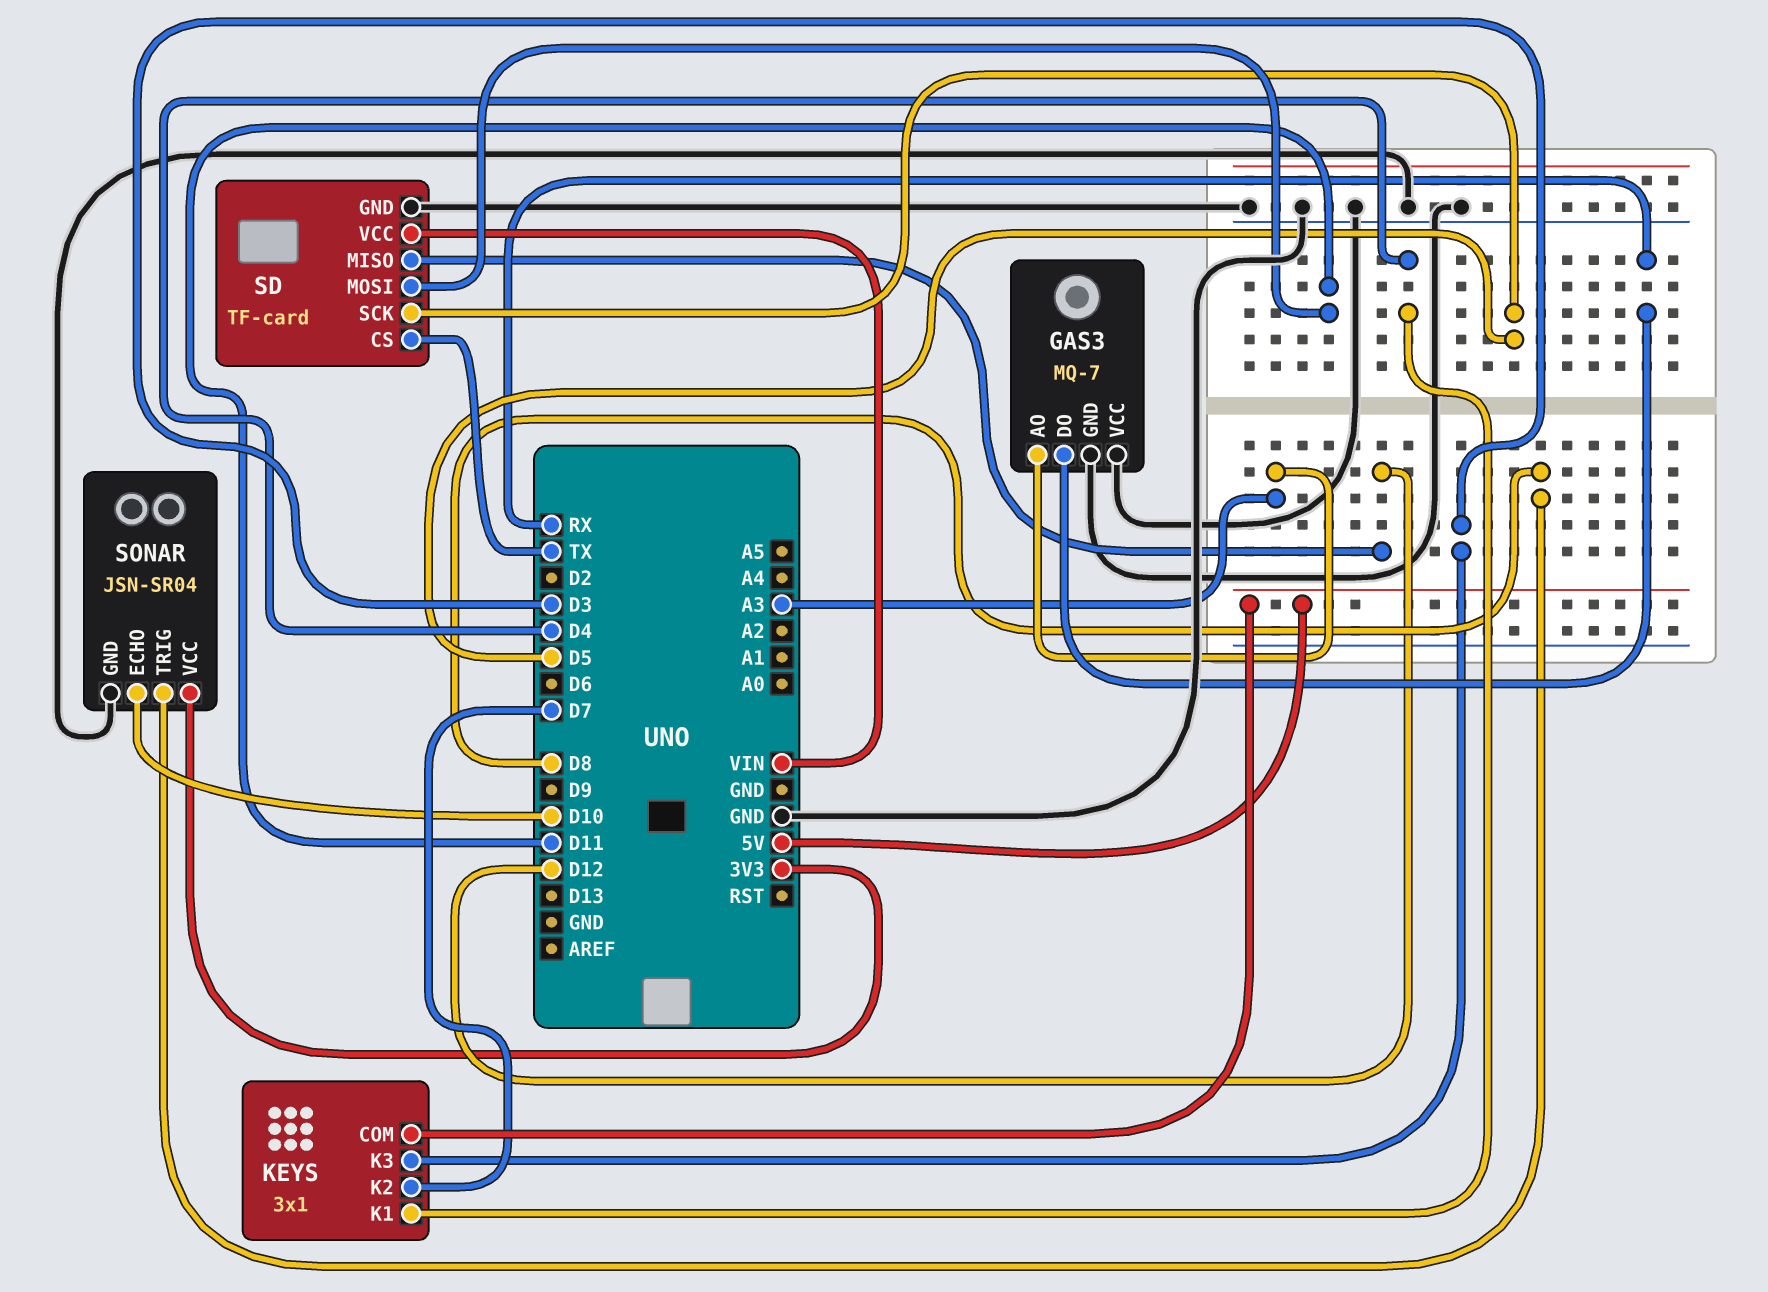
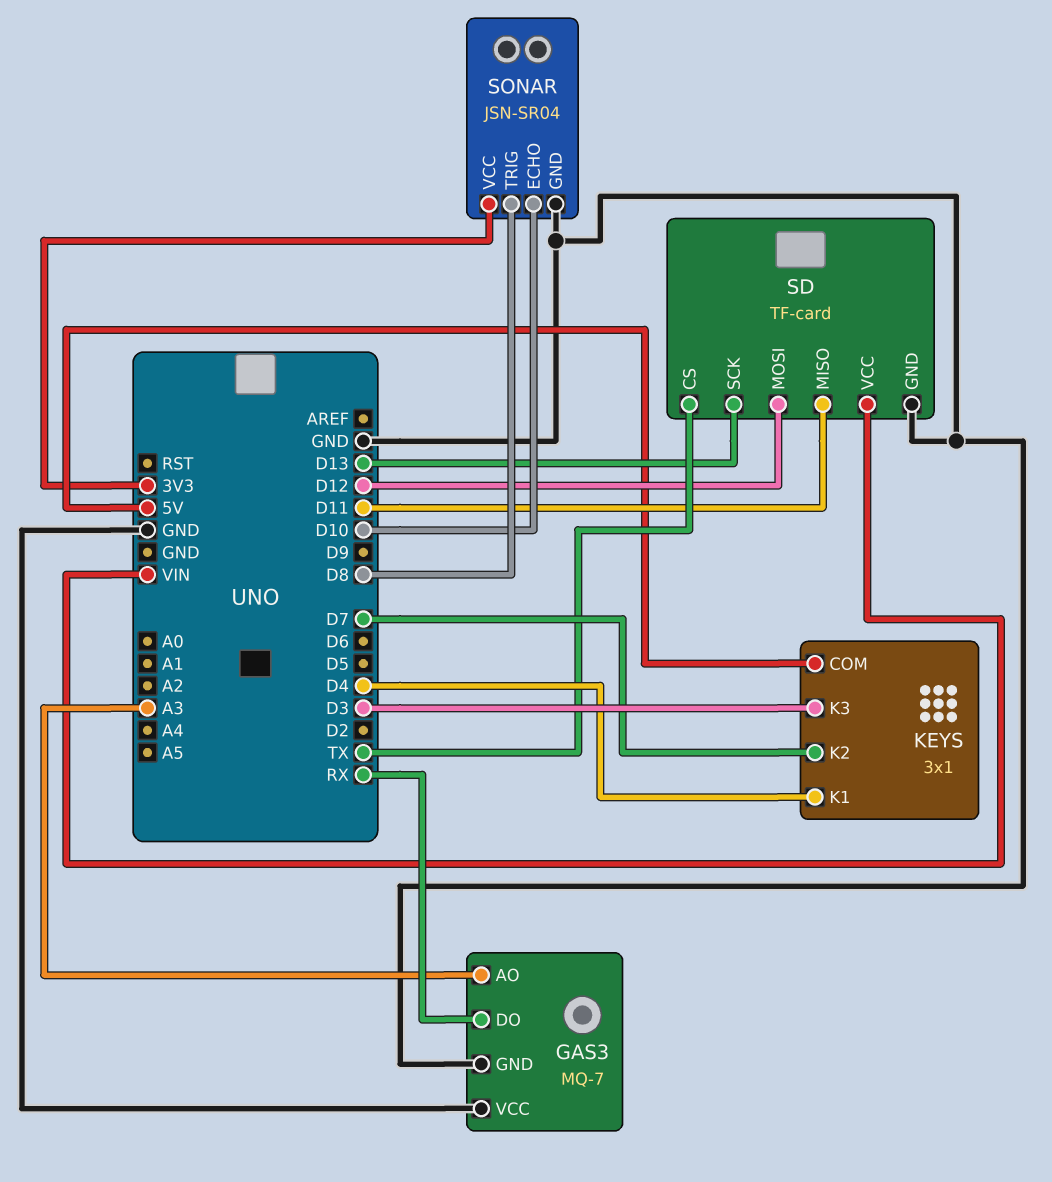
SD pin MISO: D12 -> D11
SD pin MOSI: D11 -> D12
SD pin SCK: D5 -> D13

